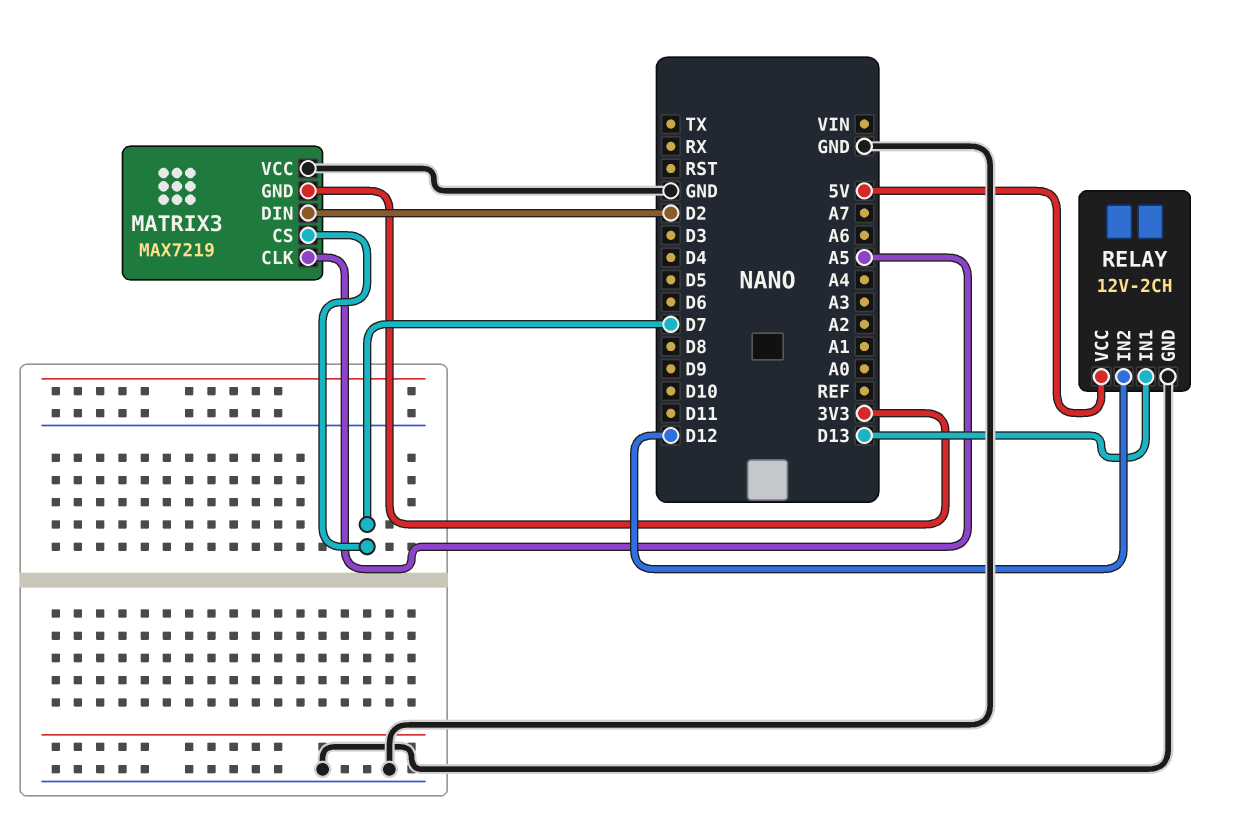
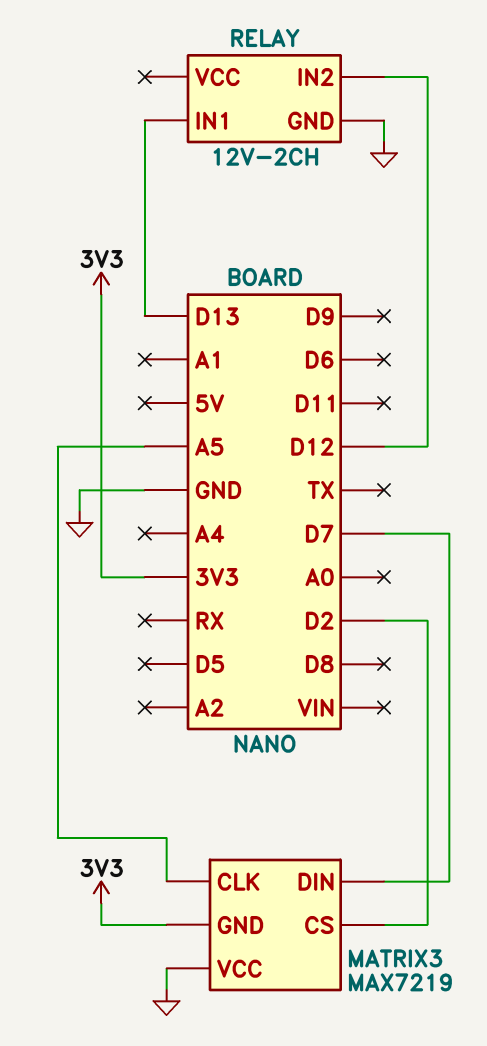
MATRIX3 pin CS: D7 -> D2
MATRIX3 pin DIN: D2 -> D7
RELAY pin VCC: 5V -> none

